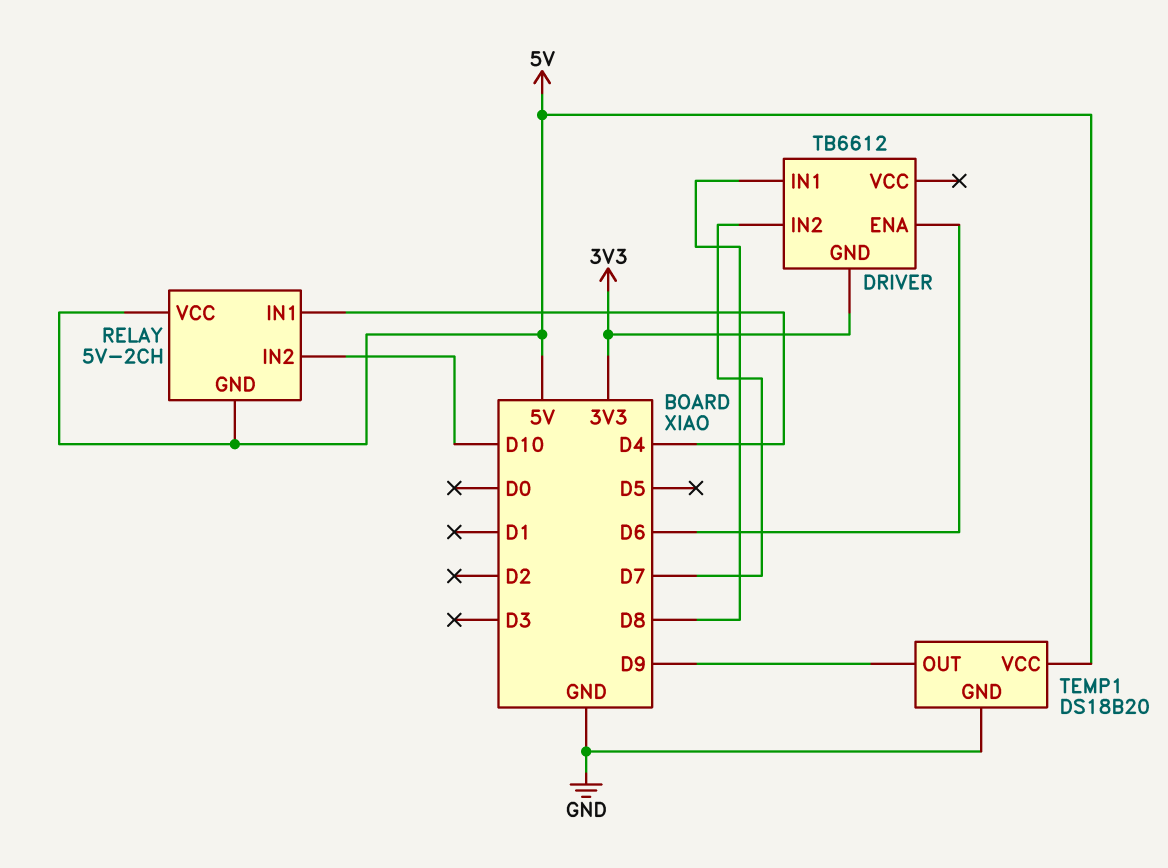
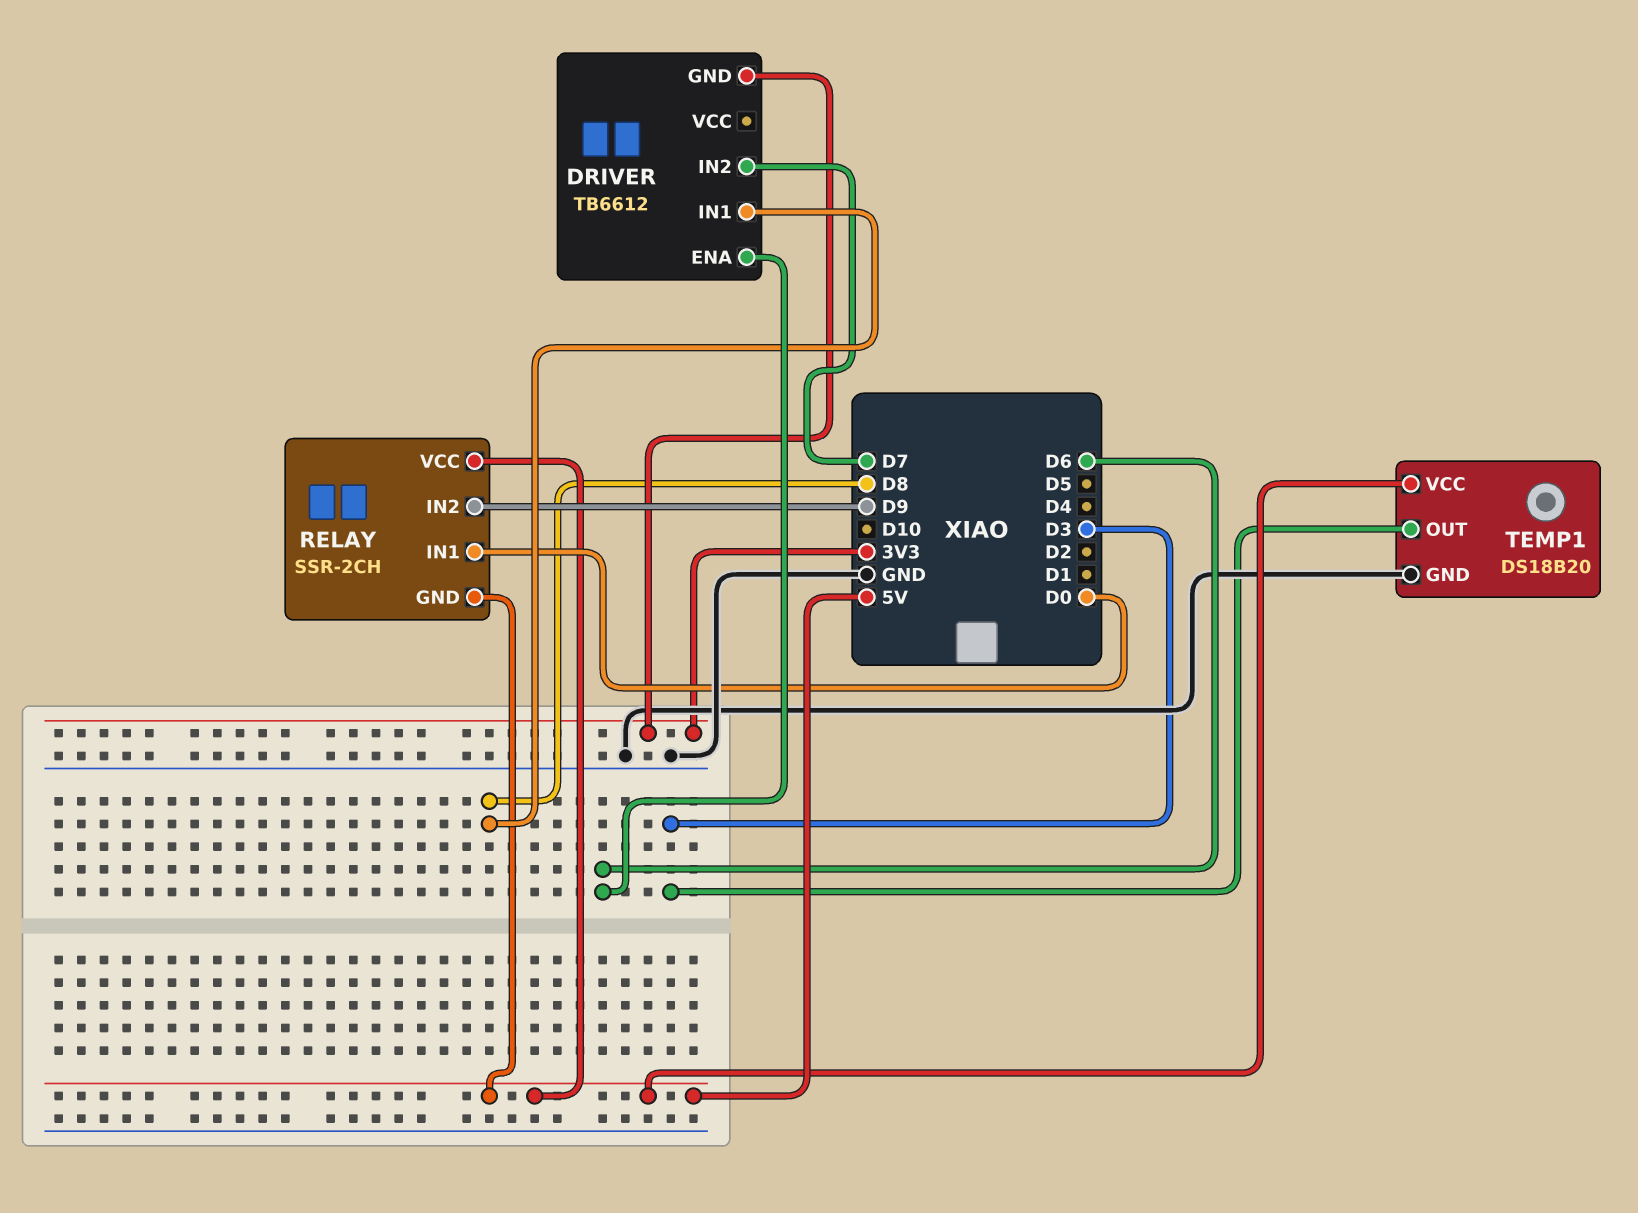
RELAY: 5V-2CH -> SSR-2CH
RELAY pin IN1: D4 -> D0
RELAY pin IN2: D10 -> D9
TEMP1 pin OUT: D9 -> D3

